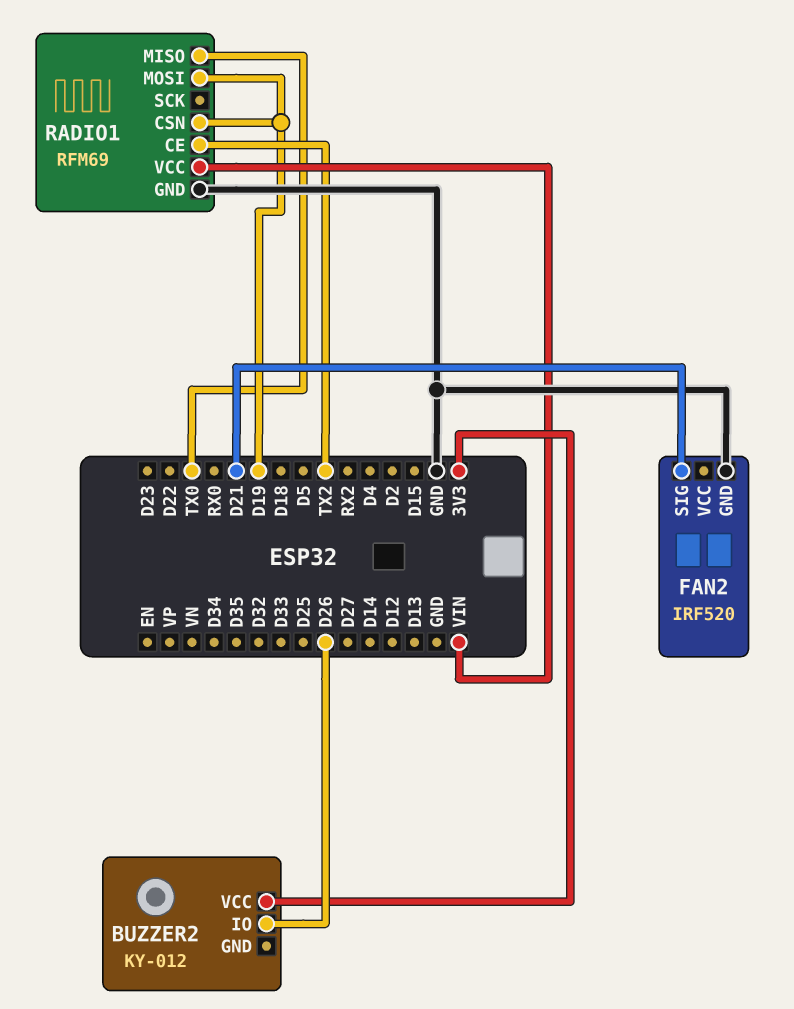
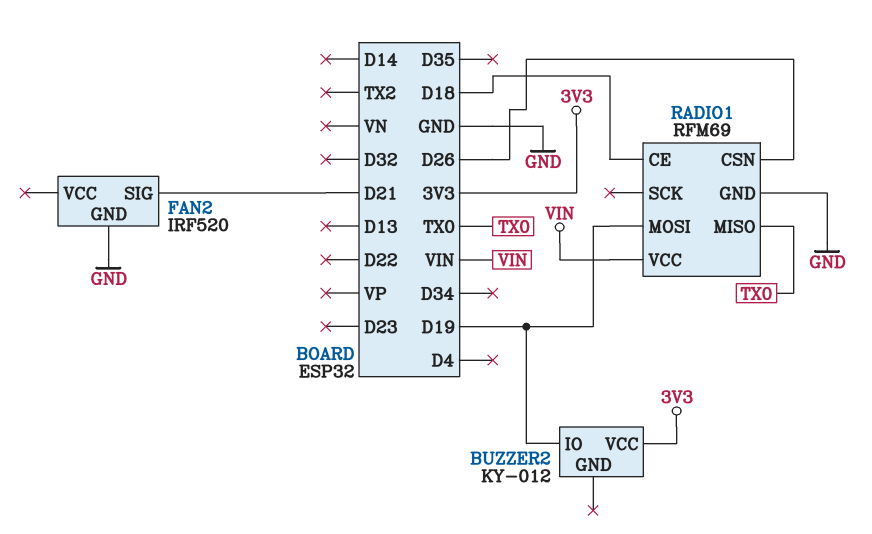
BUZZER2 pin IO: D26 -> D19
RADIO1 pin CE: TX2 -> D18
RADIO1 pin CSN: D19 -> D26

